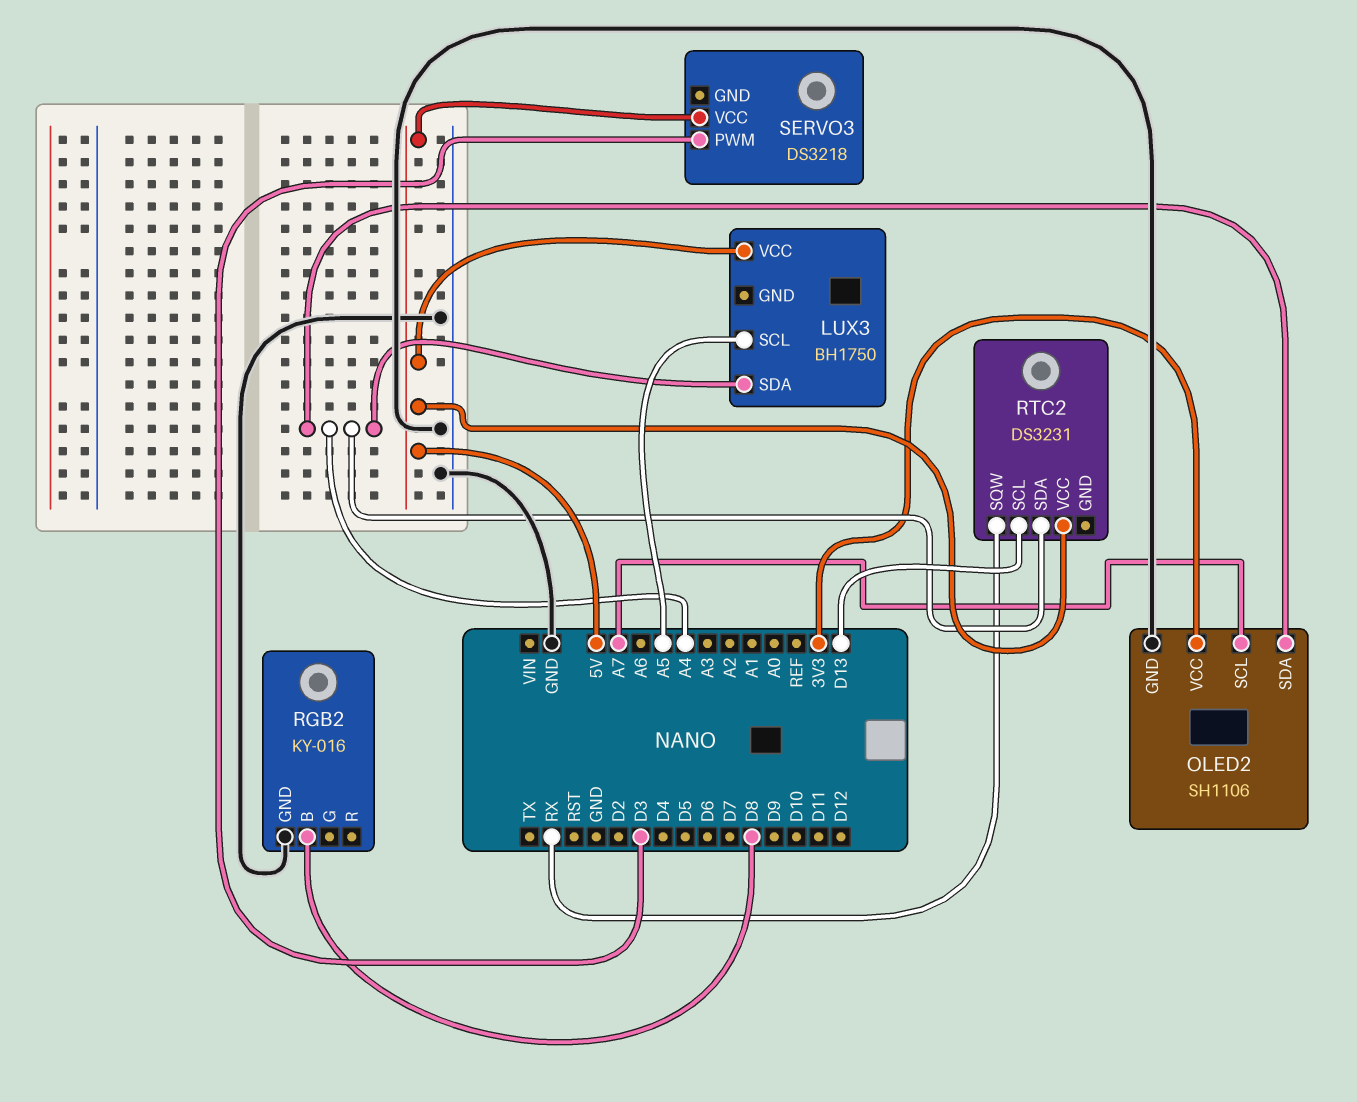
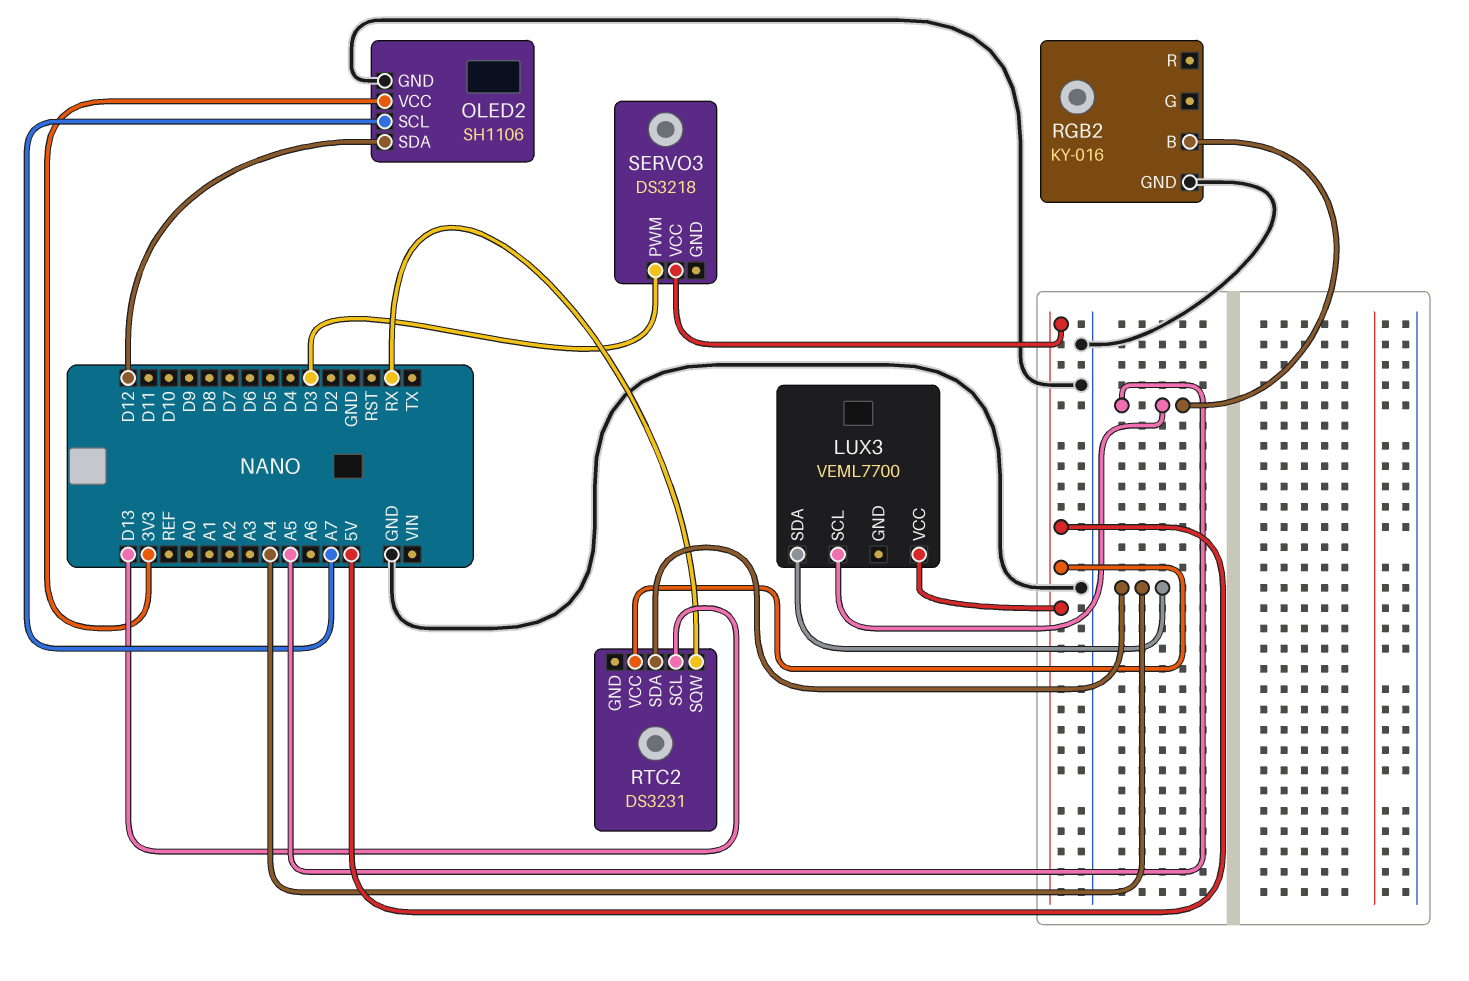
LUX3: BH1750 -> VEML7700
OLED2 pin SDA: A4 -> D12
RGB2 pin B: D8 -> A5

